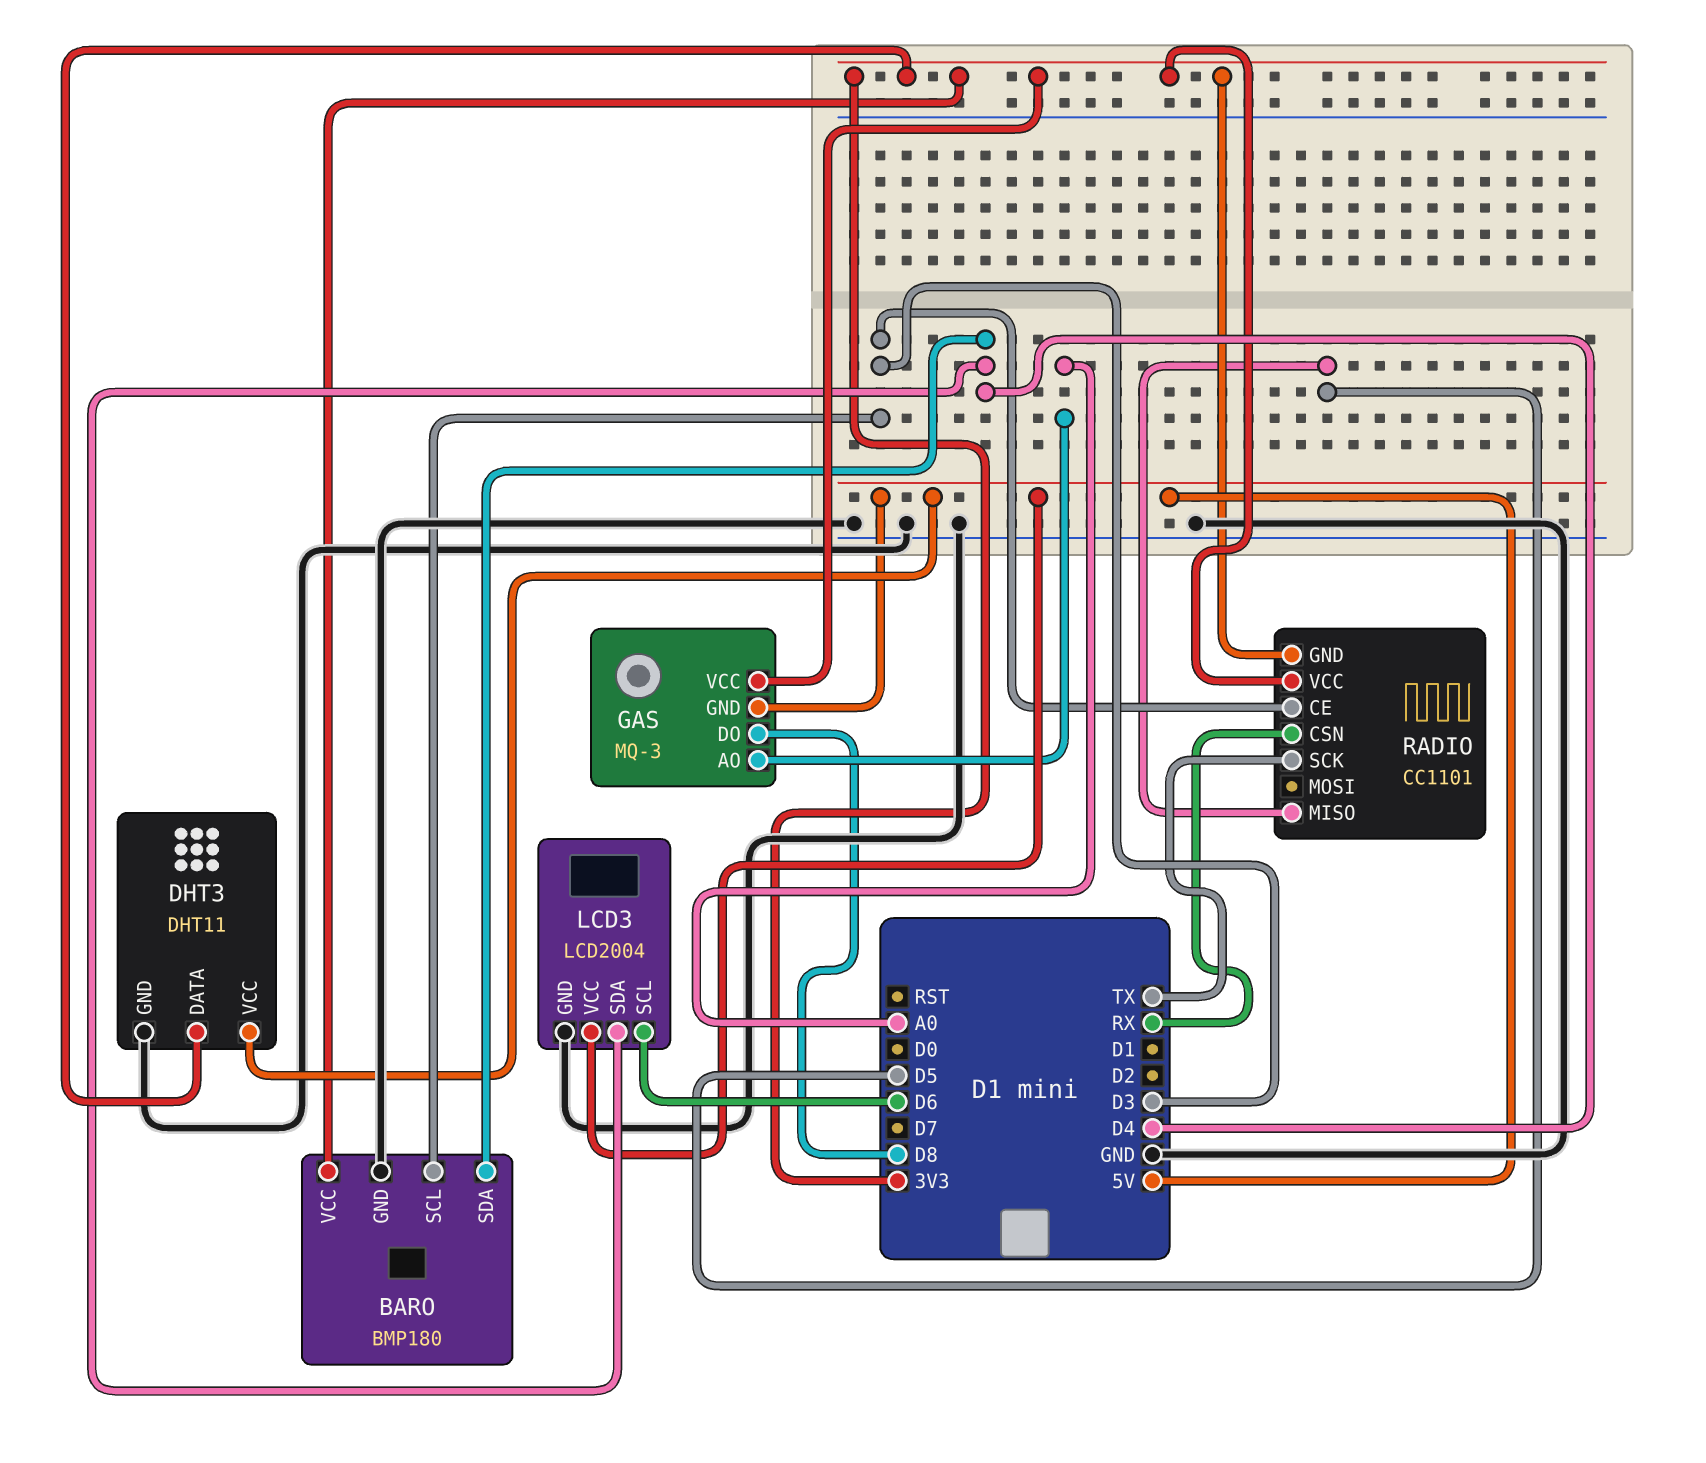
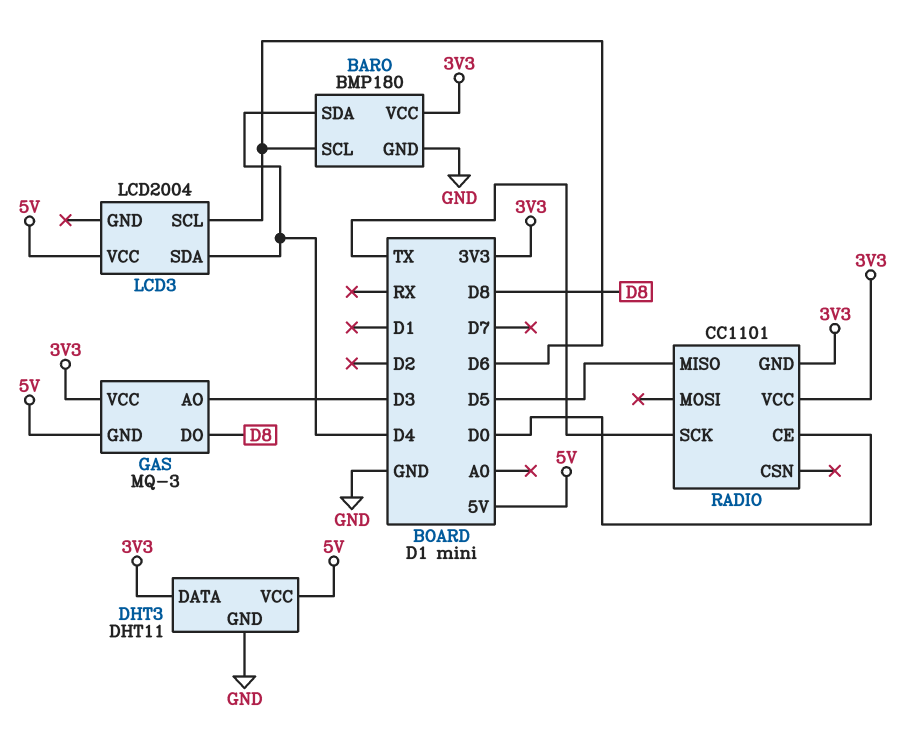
BARO pin SCL: D3 -> D6
GAS pin AO: A0 -> D3
LCD3 pin GND: GND -> none
RADIO pin CE: D3 -> D0
RADIO pin CSN: RX -> none

